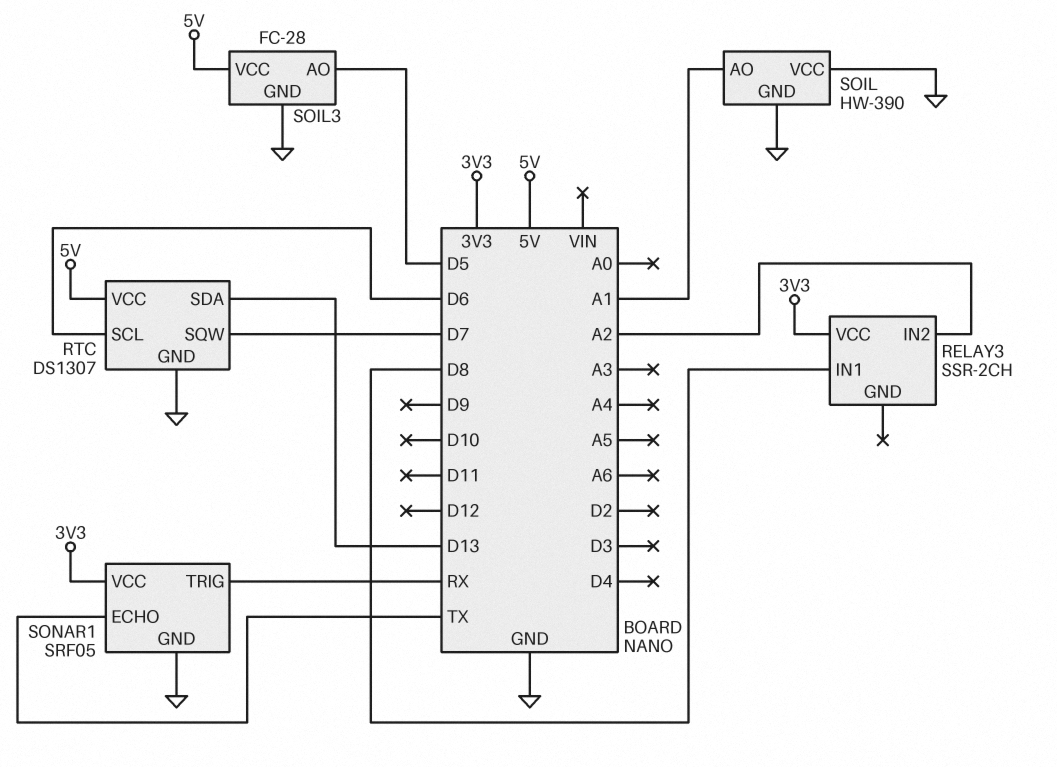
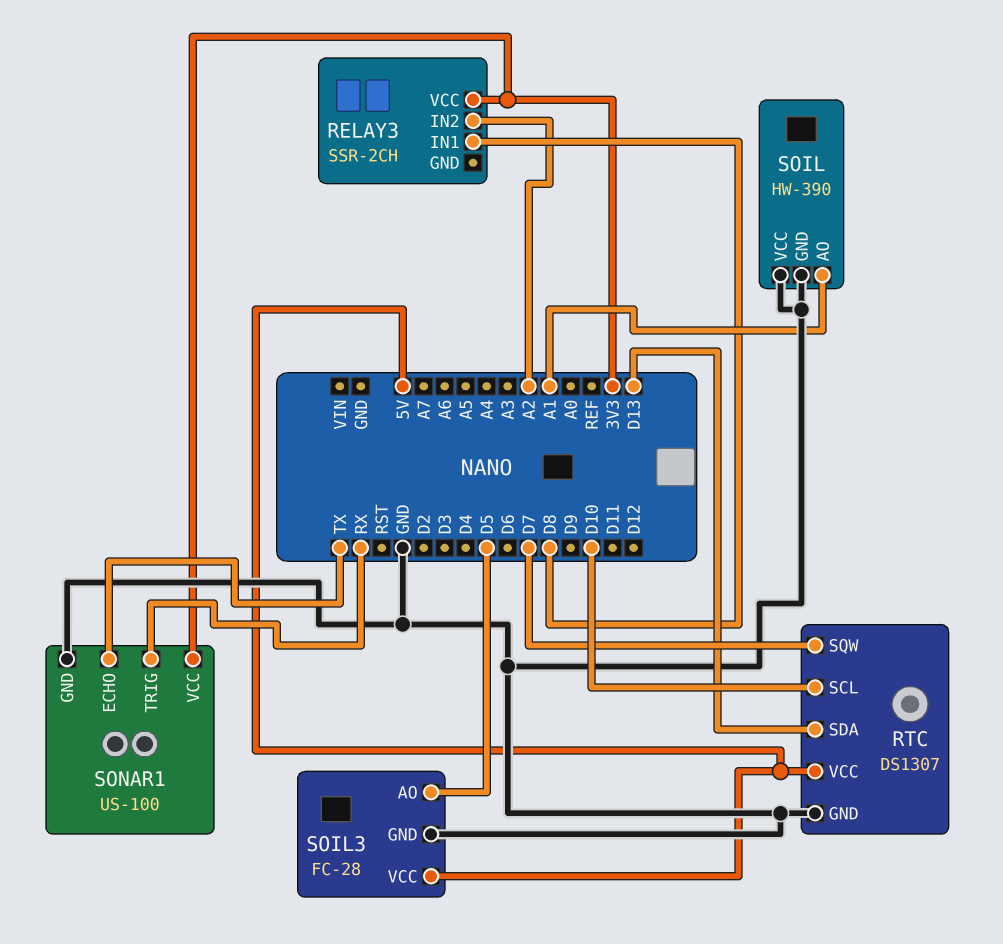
RTC pin SCL: D6 -> D10
SONAR1: SRF05 -> US-100

